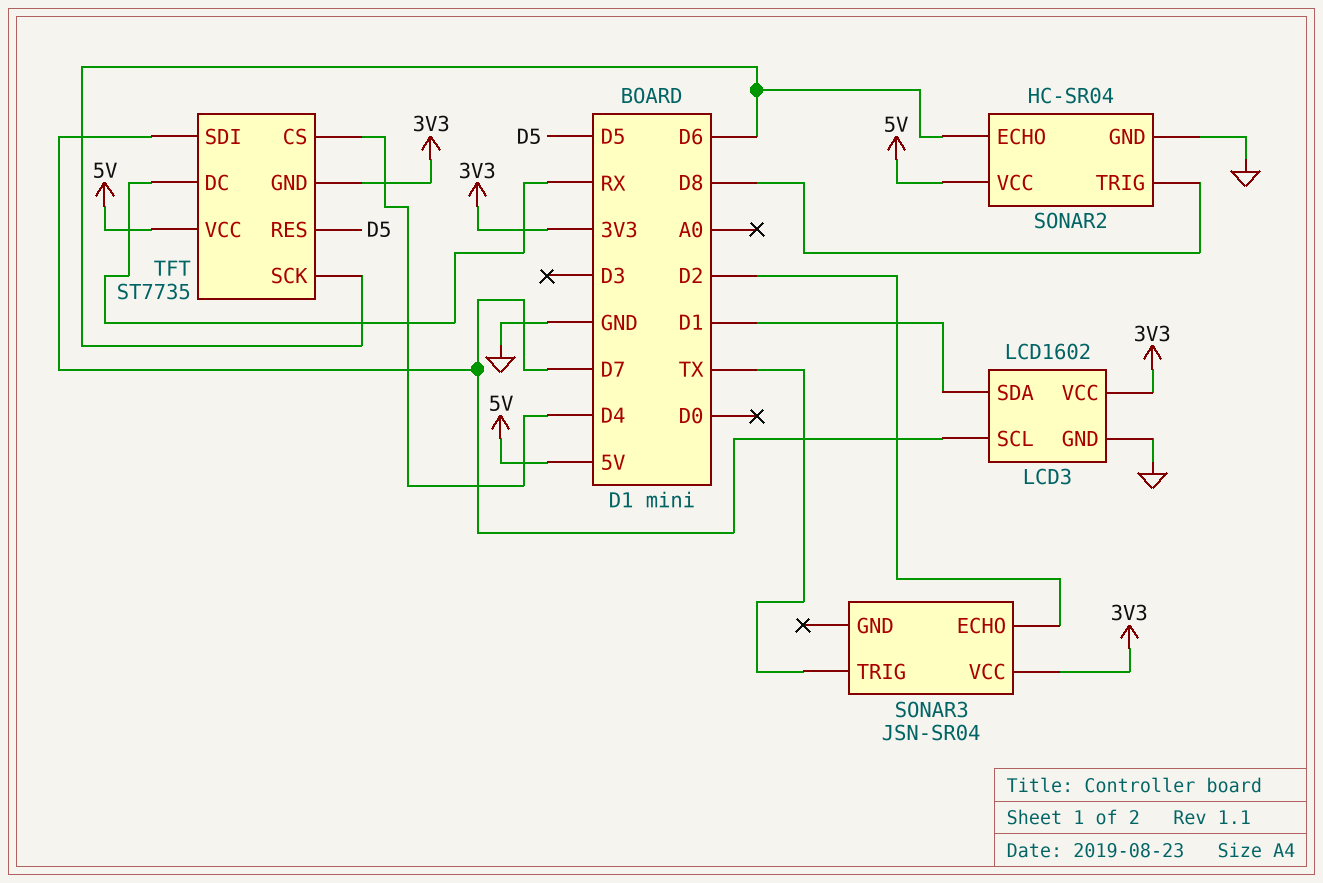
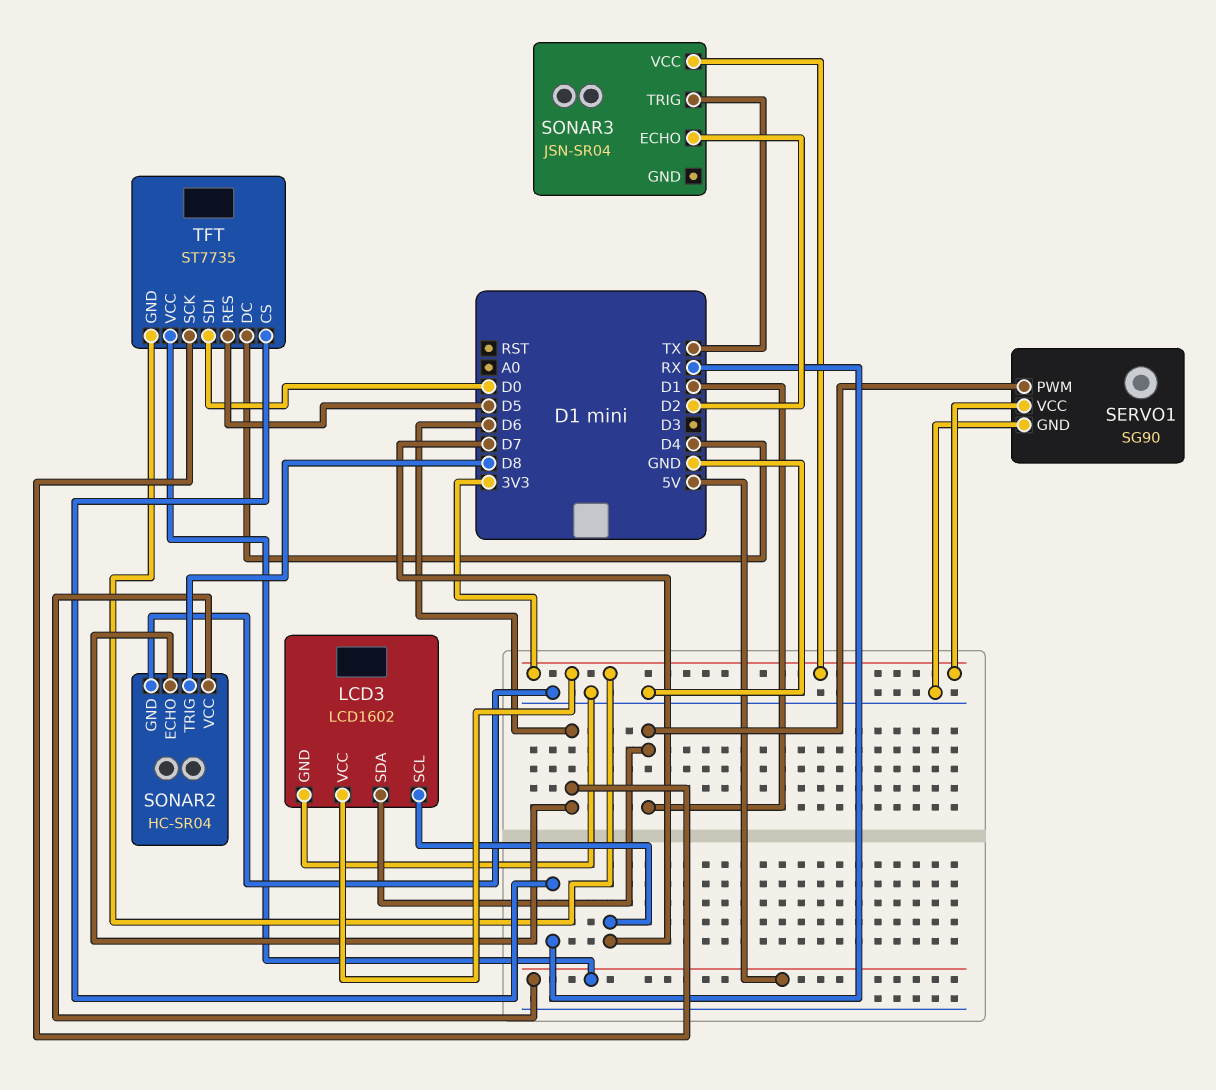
SERVO1: none -> SG90
SERVO1 pin GND: none -> GND
SERVO1 pin PWM: none -> D1
SERVO1 pin VCC: none -> 3V3
TFT pin CS: D4 -> RX
TFT pin DC: RX -> D4
TFT pin SDI: D7 -> D0

